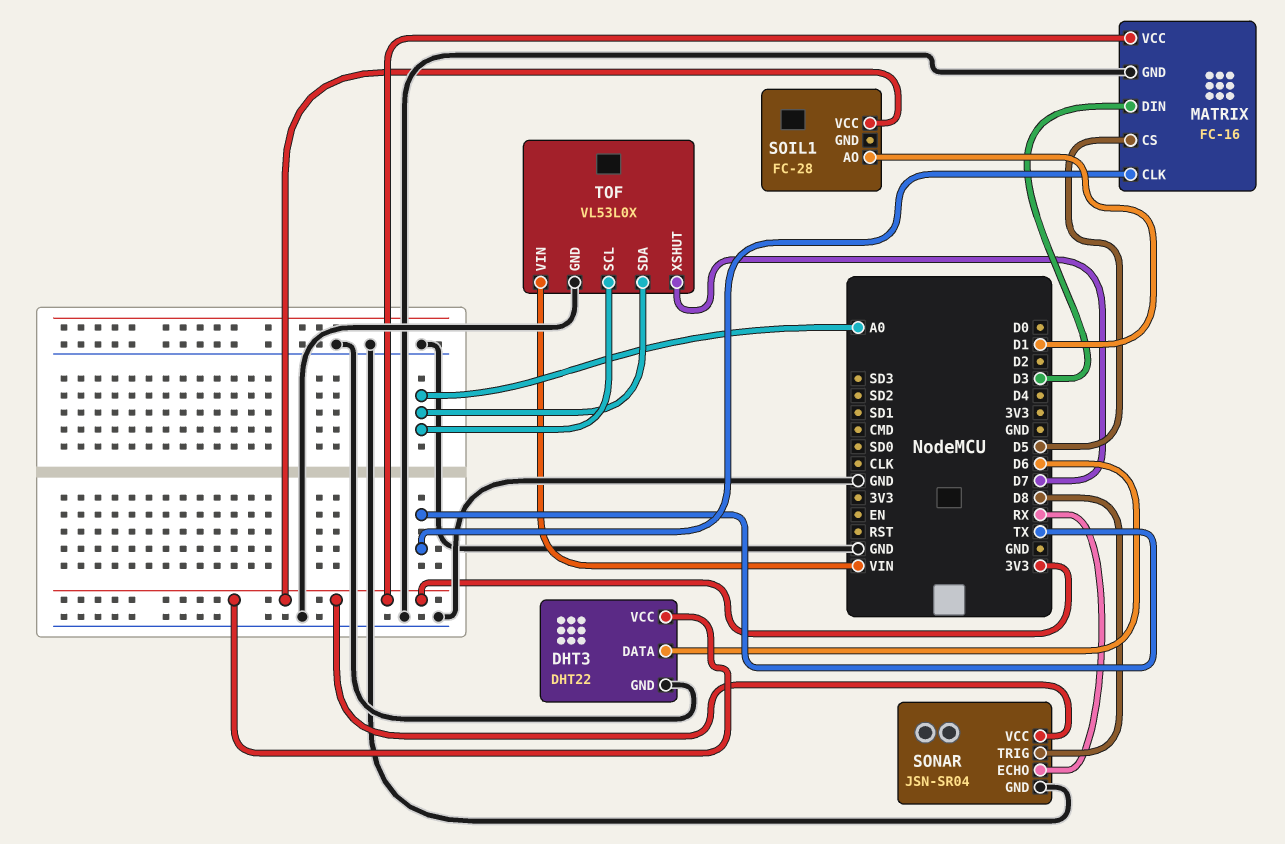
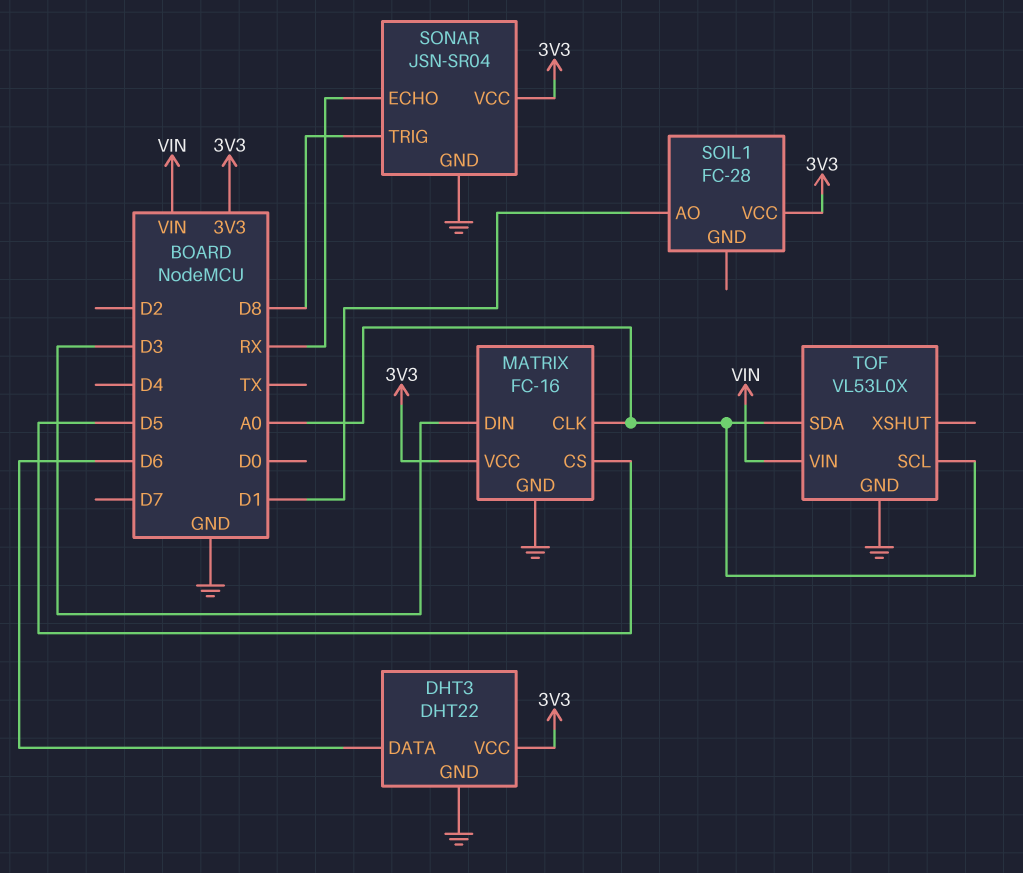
MATRIX pin CLK: TX -> A0
TOF pin XSHUT: D7 -> none

